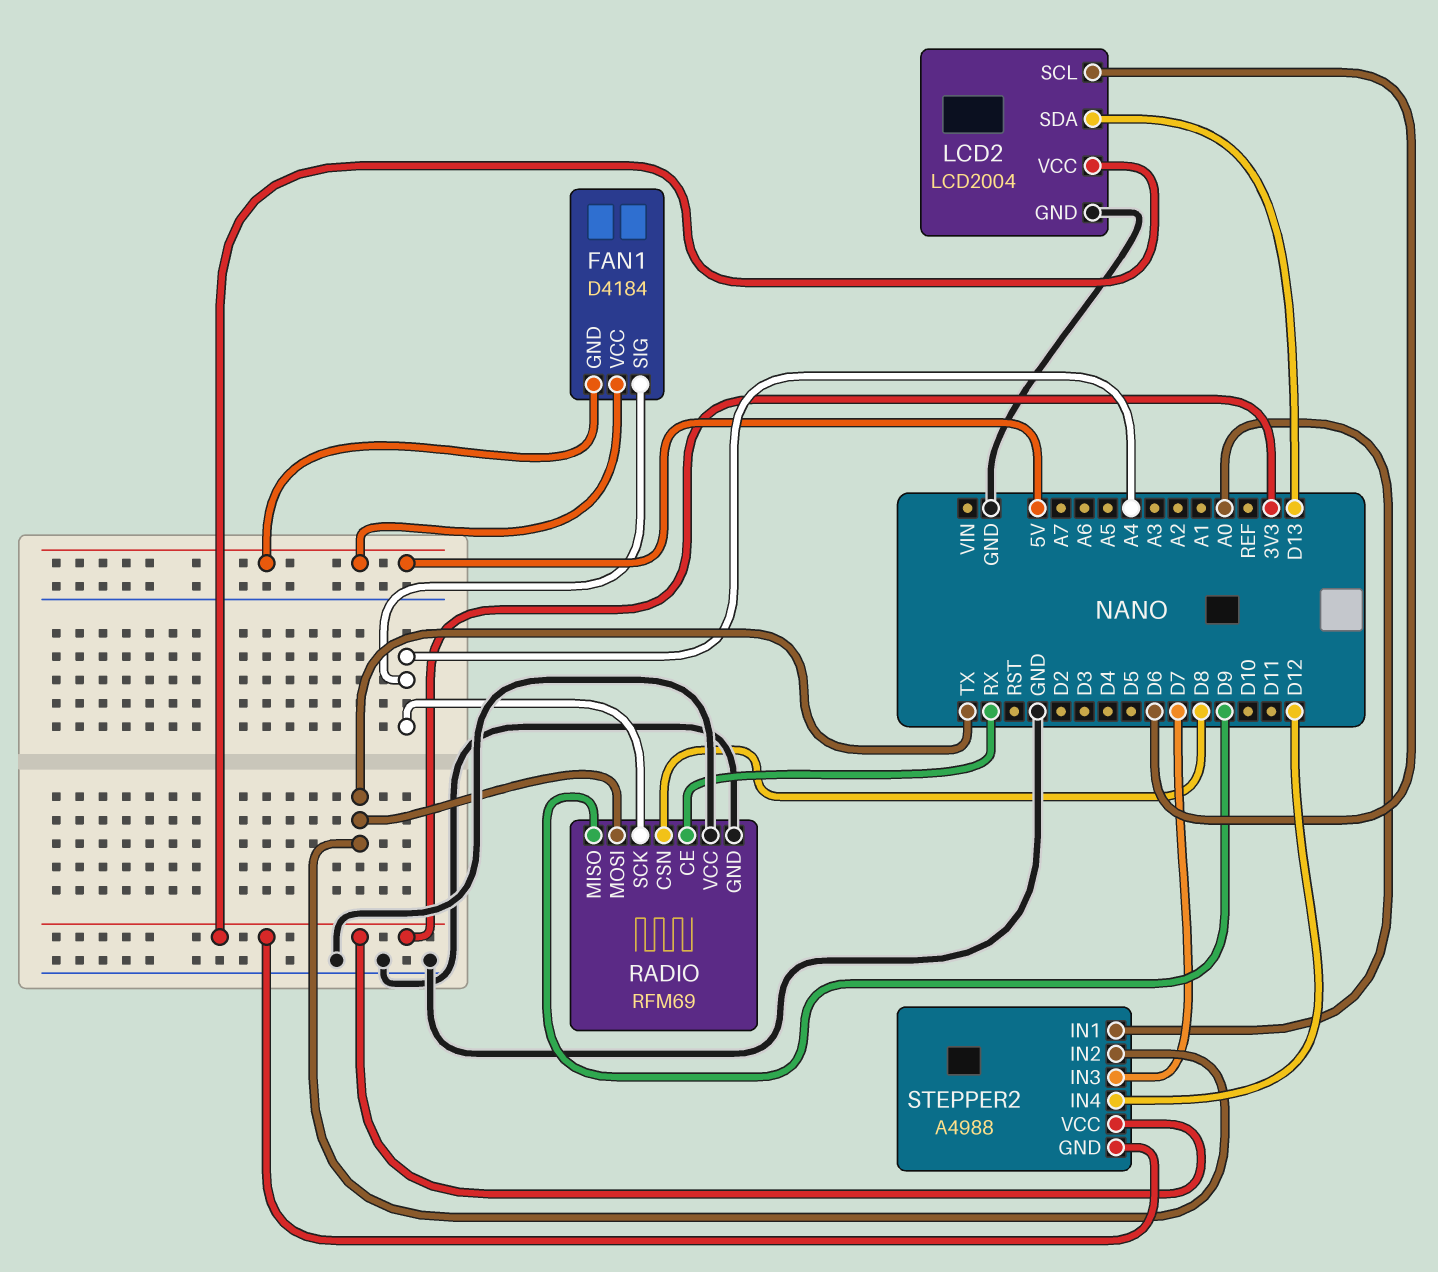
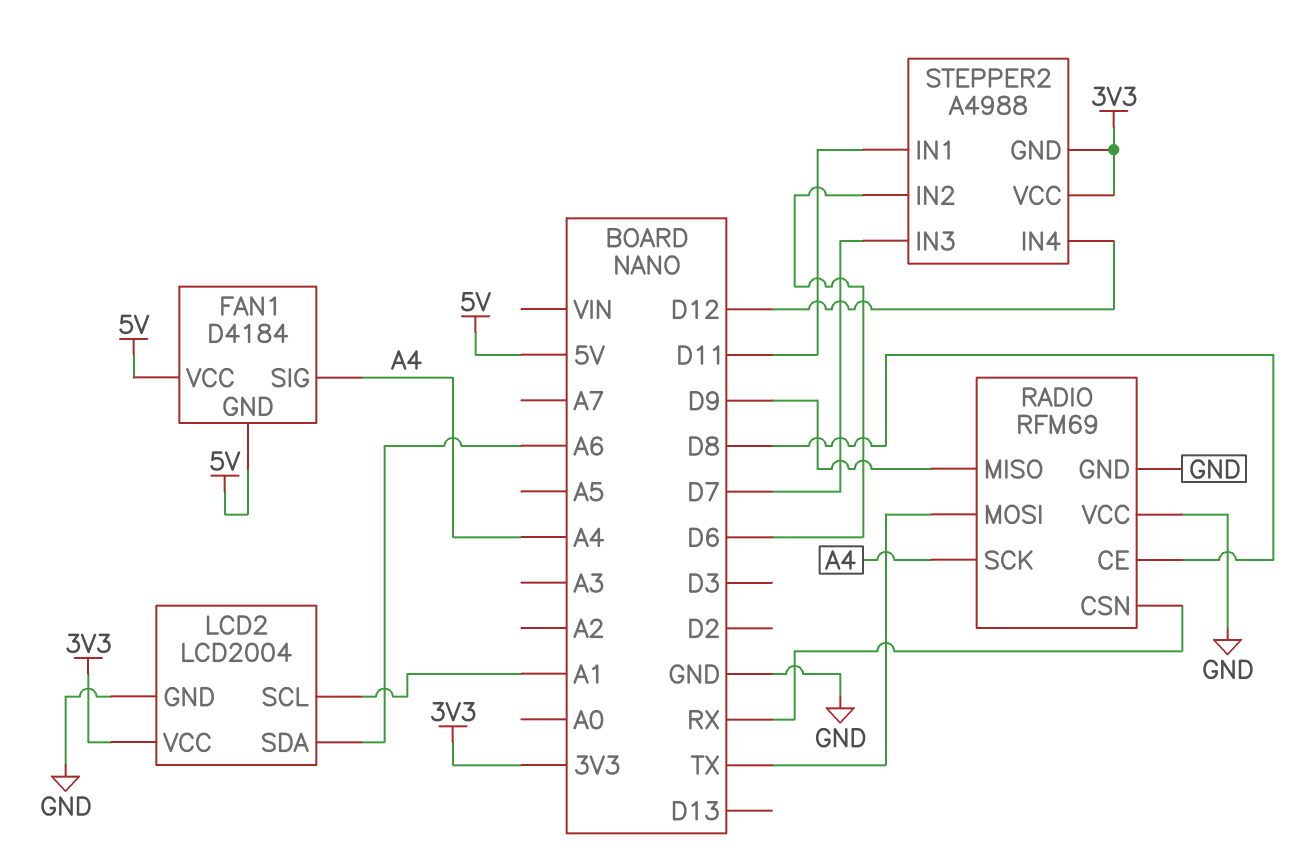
LCD2 pin SCL: D6 -> A1
LCD2 pin SDA: D13 -> A6
RADIO pin CE: RX -> D8
RADIO pin CSN: D8 -> RX
STEPPER2 pin IN1: A0 -> D11
STEPPER2 pin IN2: TX -> D6

